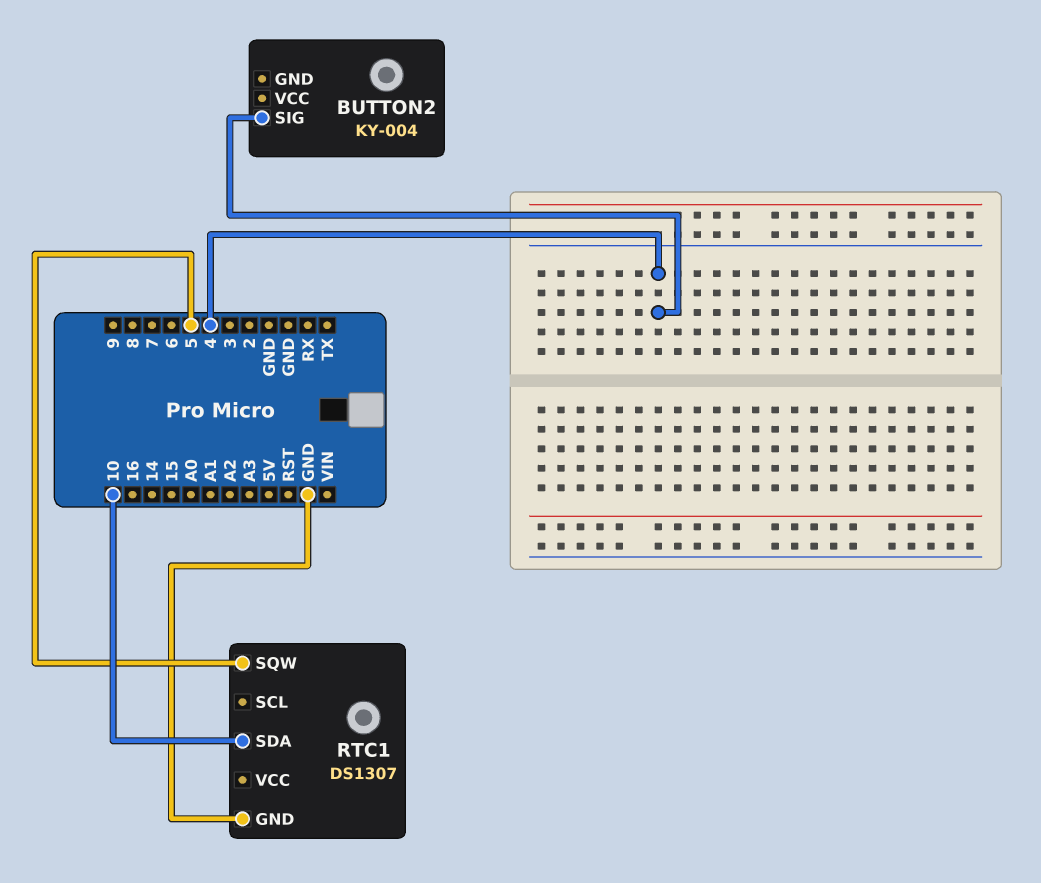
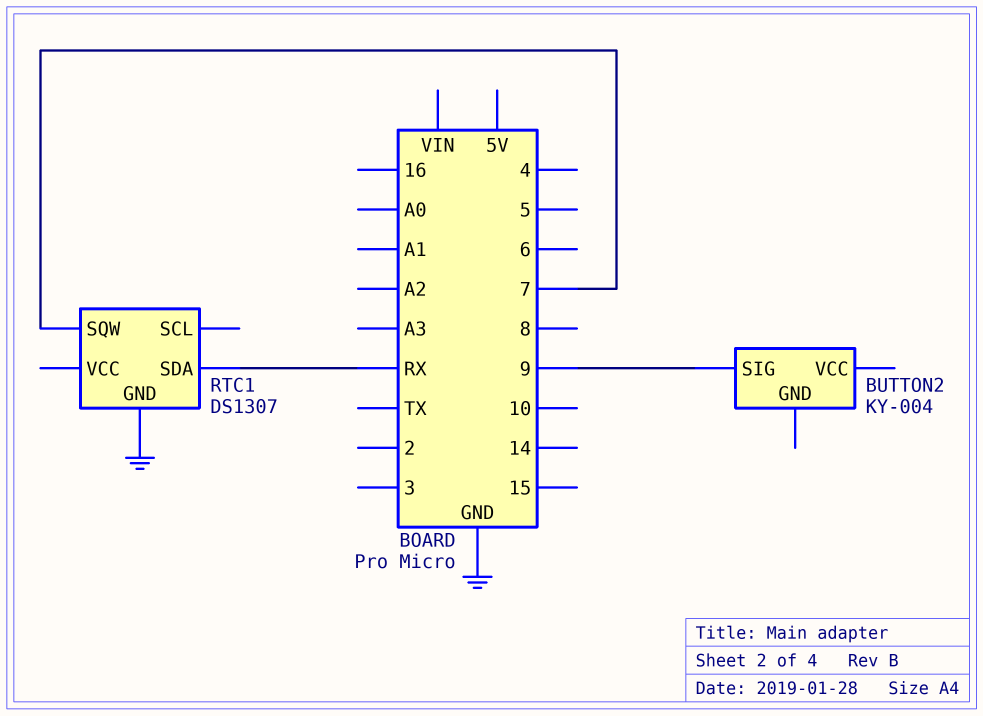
BUTTON2 pin SIG: 4 -> 9
RTC1 pin SDA: 10 -> RX
RTC1 pin SQW: 5 -> 7

